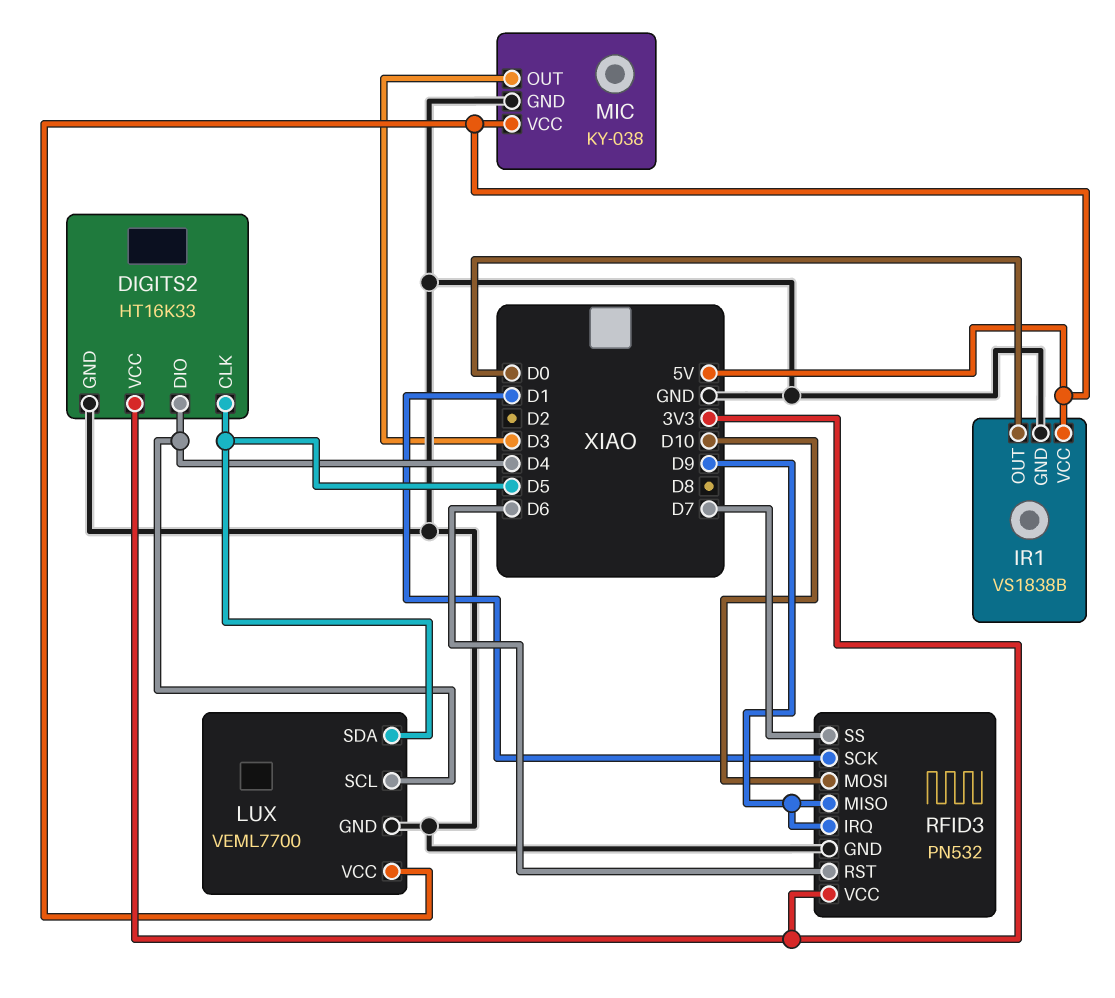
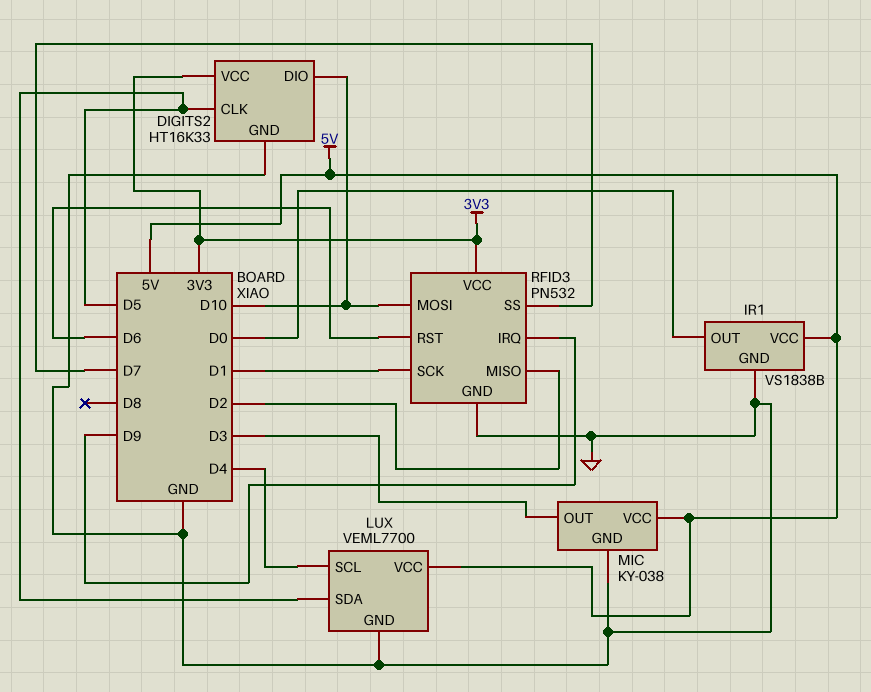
DIGITS2 pin DIO: D4 -> D10
RFID3 pin MISO: D9 -> D2

